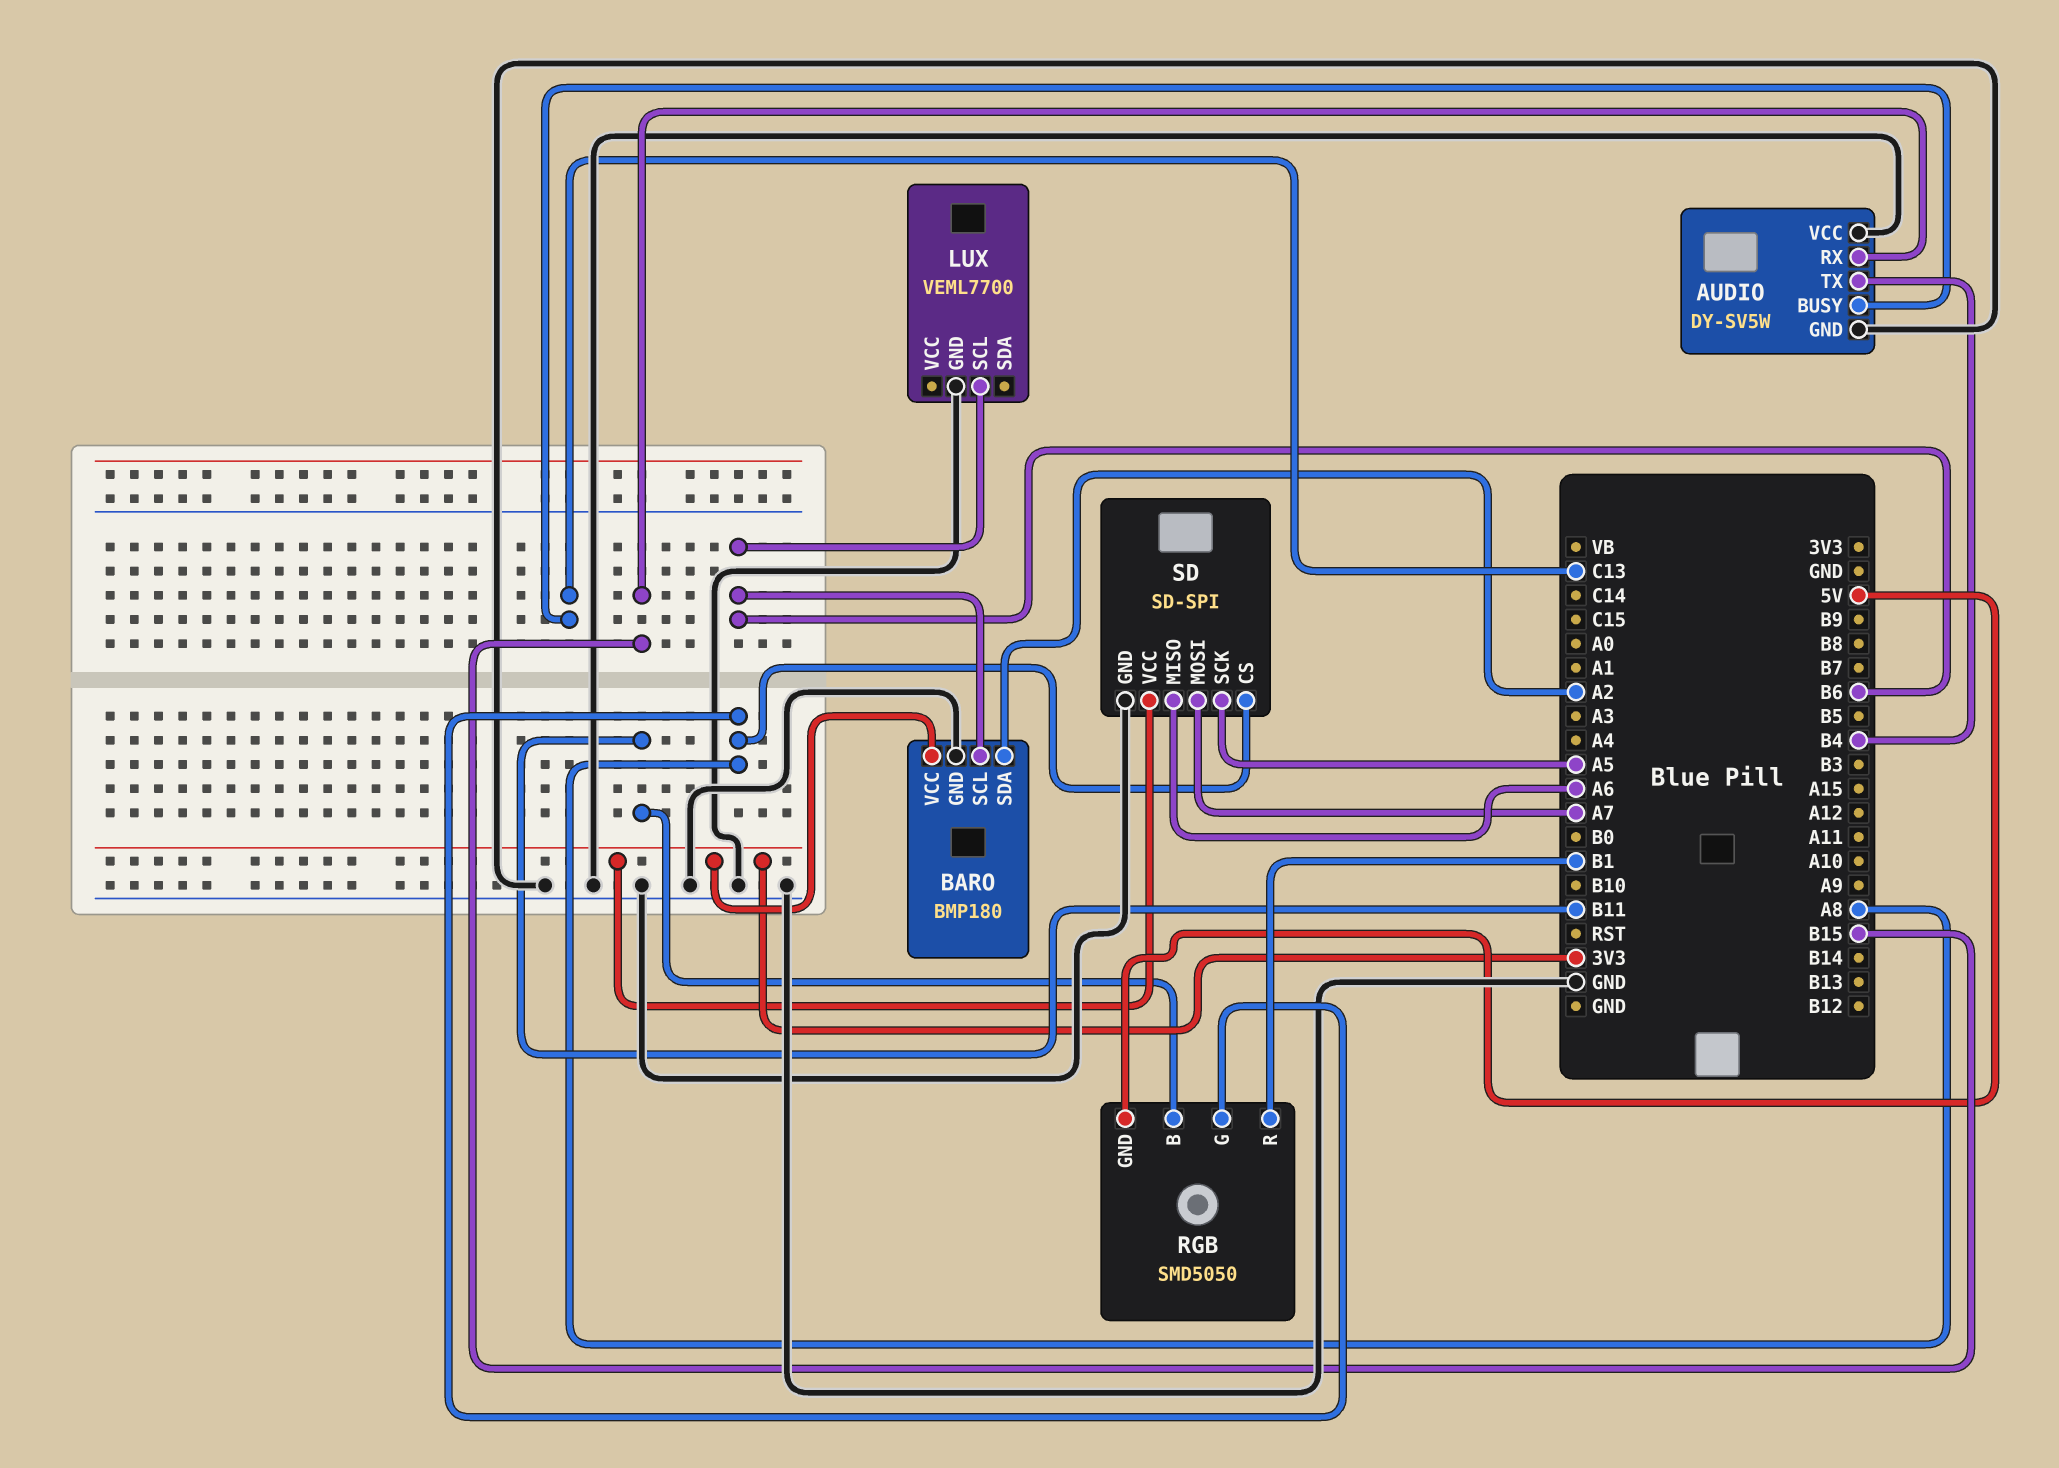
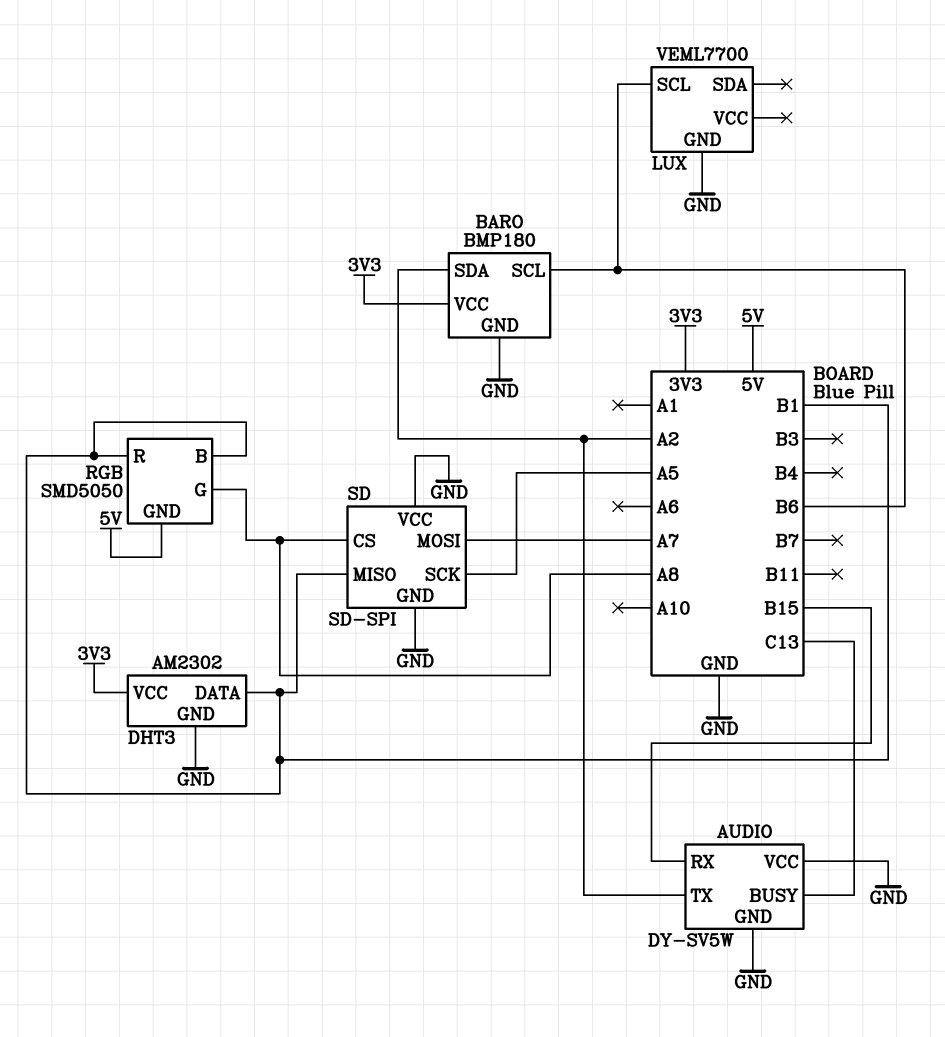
AUDIO pin TX: B4 -> A2
DHT3: none -> AM2302
DHT3 pin DATA: none -> B1
DHT3 pin GND: none -> GND
DHT3 pin VCC: none -> 3V3
RGB pin B: B11 -> B1
SD pin MISO: A6 -> B1
SD pin VCC: 3V3 -> GND

